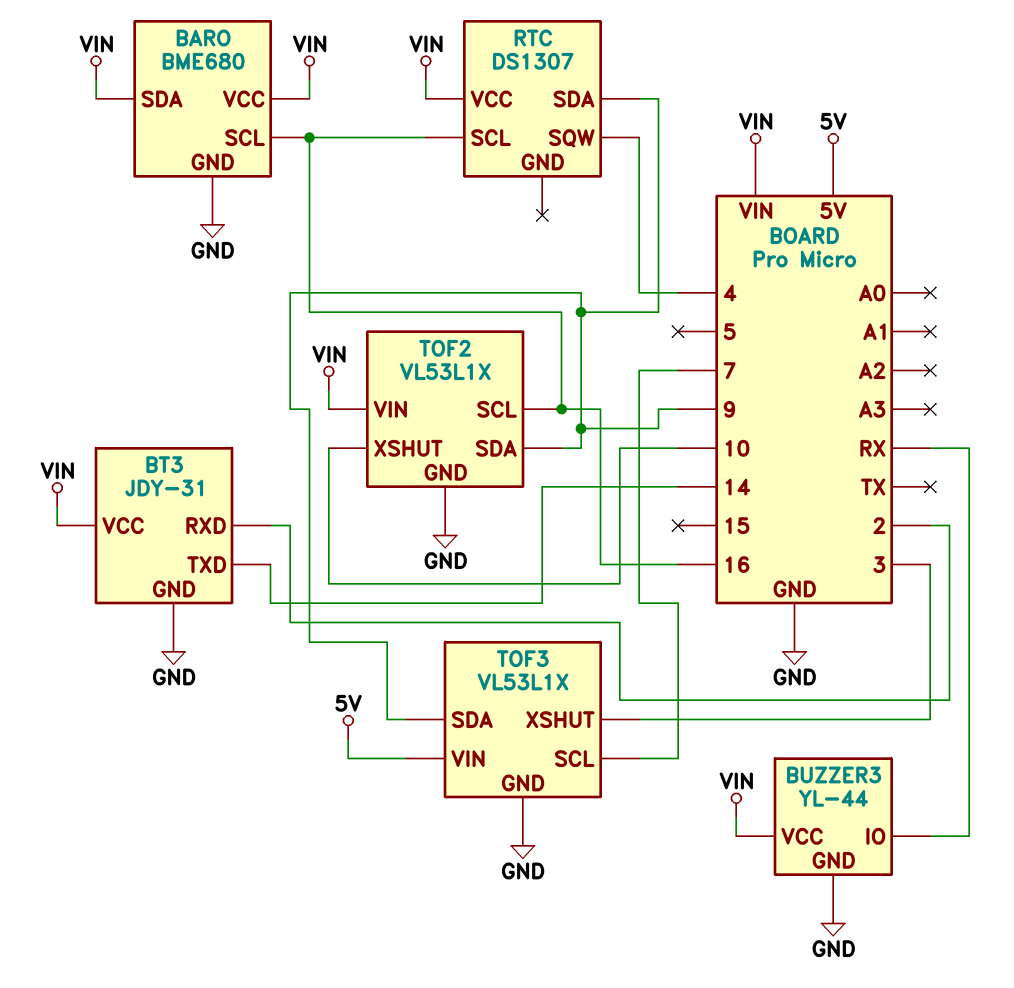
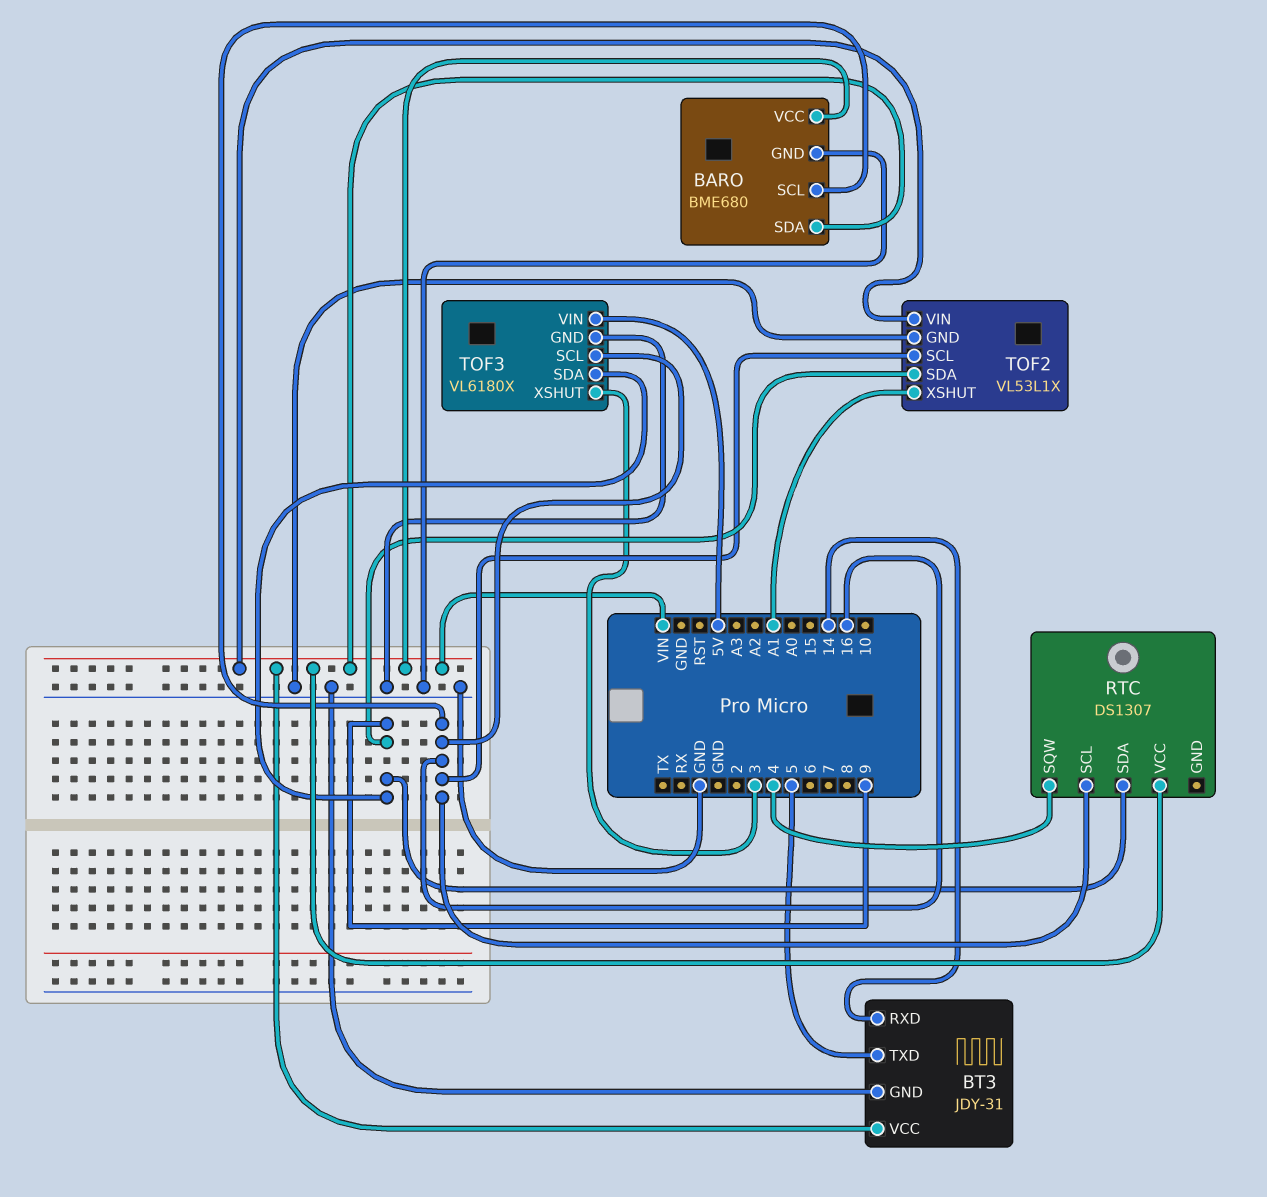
BT3 pin RXD: 2 -> 14
BT3 pin TXD: 14 -> 5
BUZZER3: YL-44 -> none
BUZZER3 pin GND: GND -> none
BUZZER3 pin IO: RX -> none
BUZZER3 pin VCC: VIN -> none
TOF2 pin XSHUT: 10 -> A1
TOF3: VL53L1X -> VL6180X
TOF3 pin SCL: 7 -> 16

